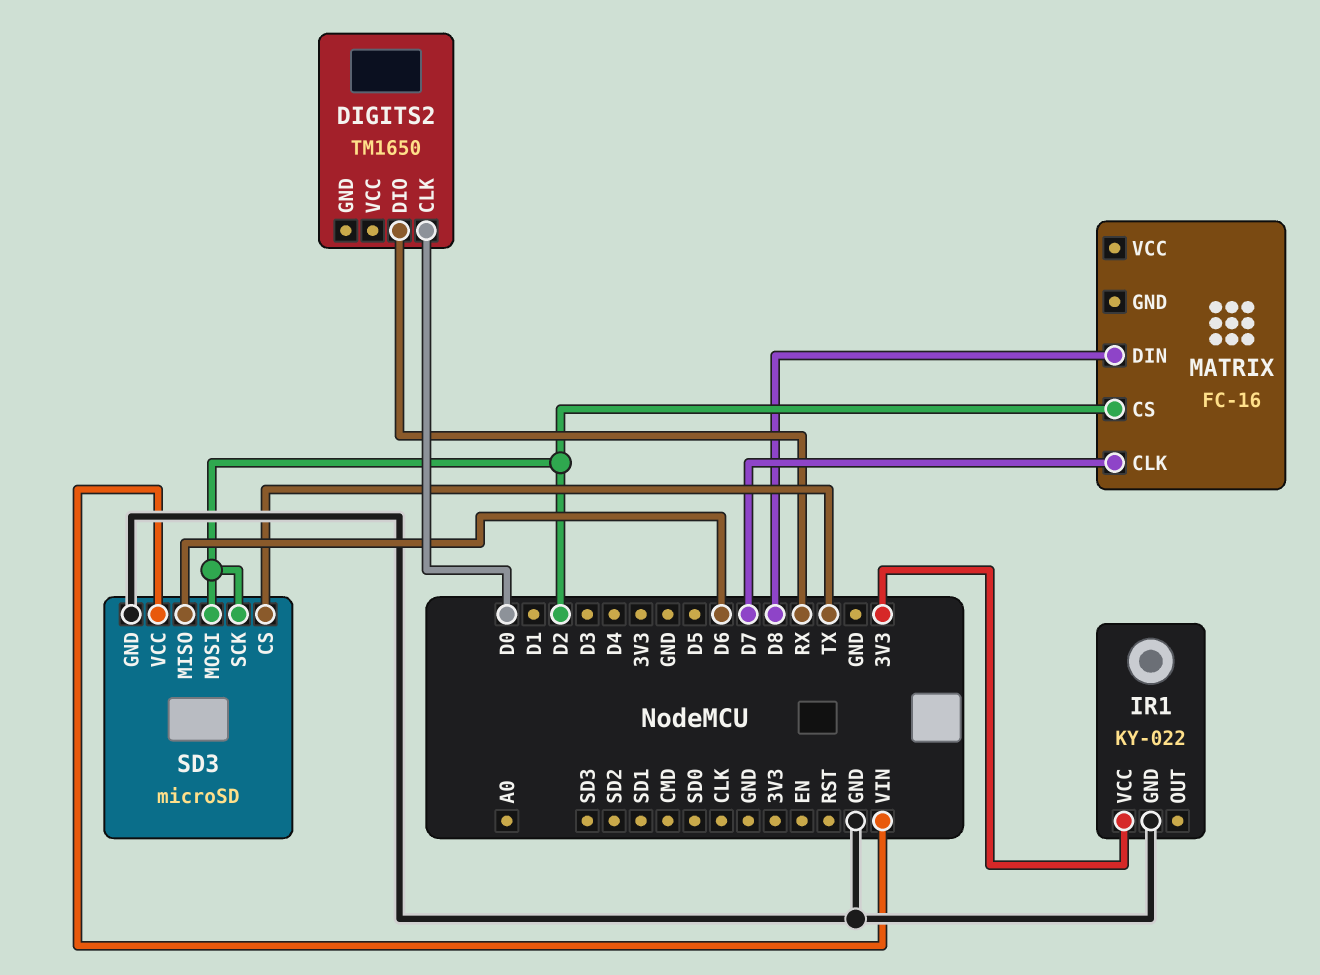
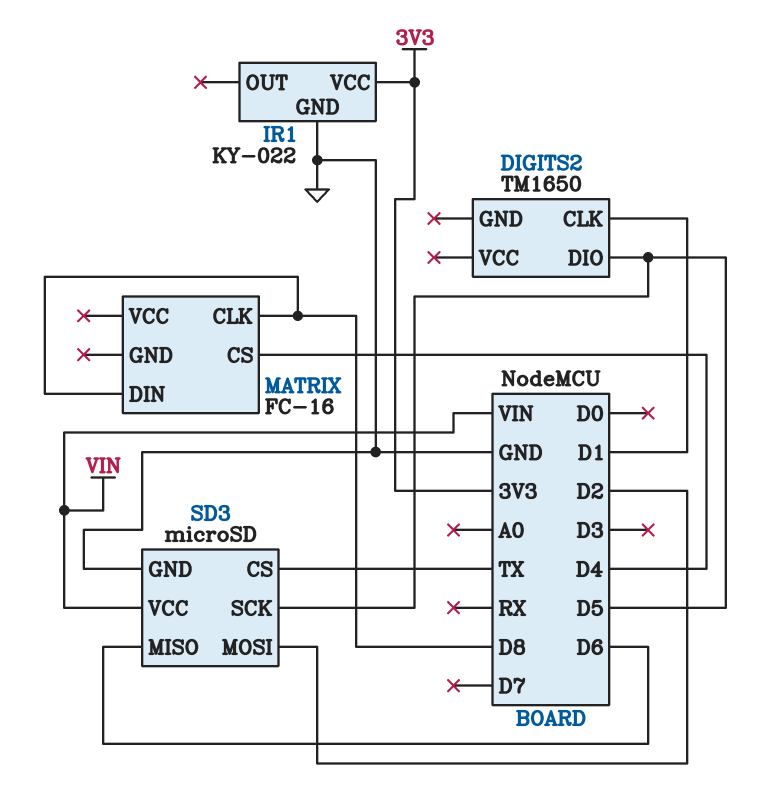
DIGITS2 pin CLK: D0 -> D1
DIGITS2 pin DIO: RX -> D5
MATRIX pin CLK: D7 -> D8
MATRIX pin CS: D2 -> D4
SD3 pin SCK: D2 -> D5

